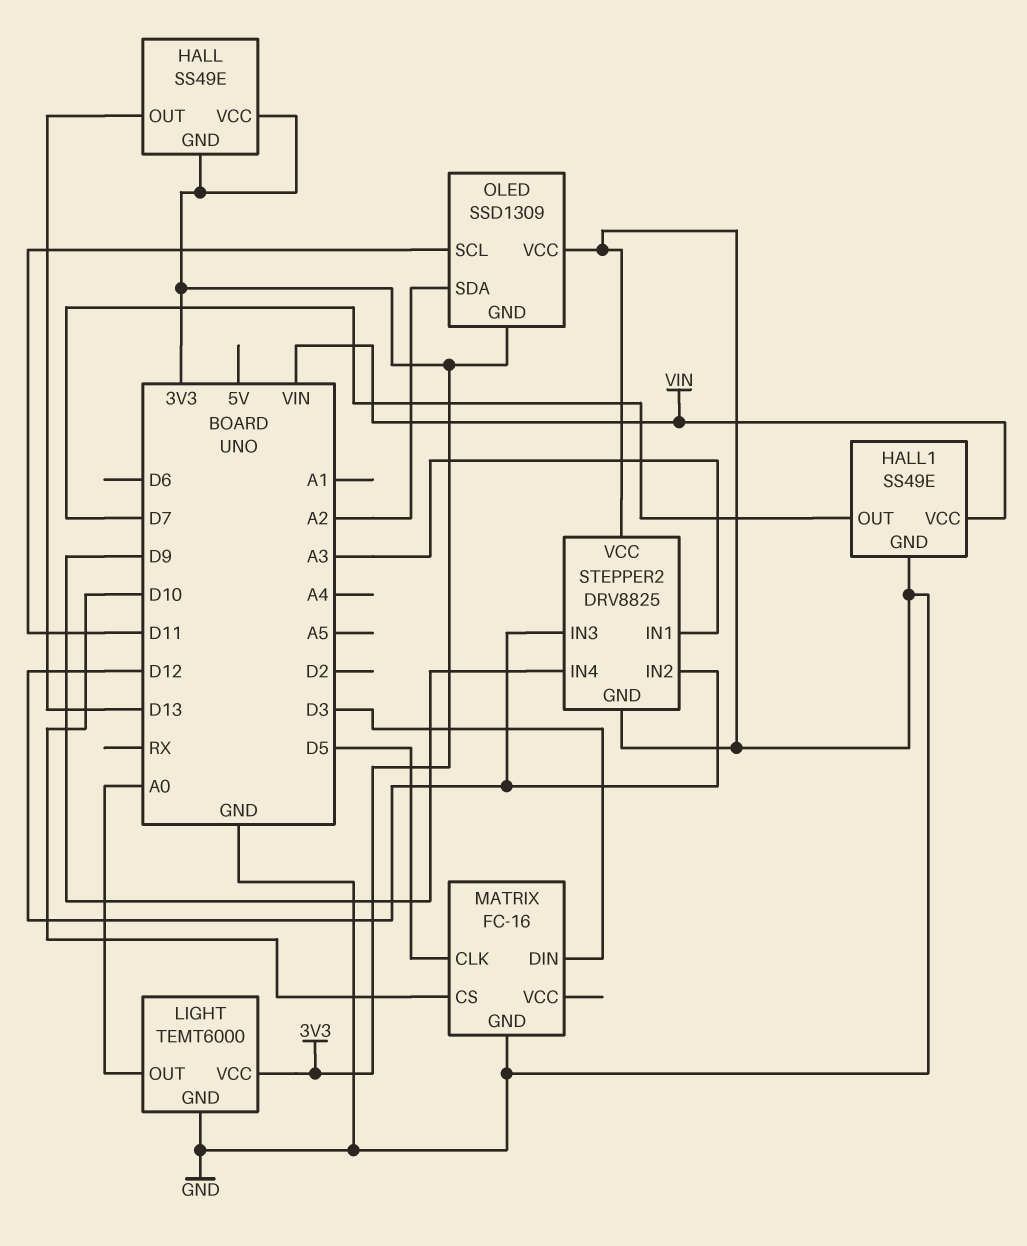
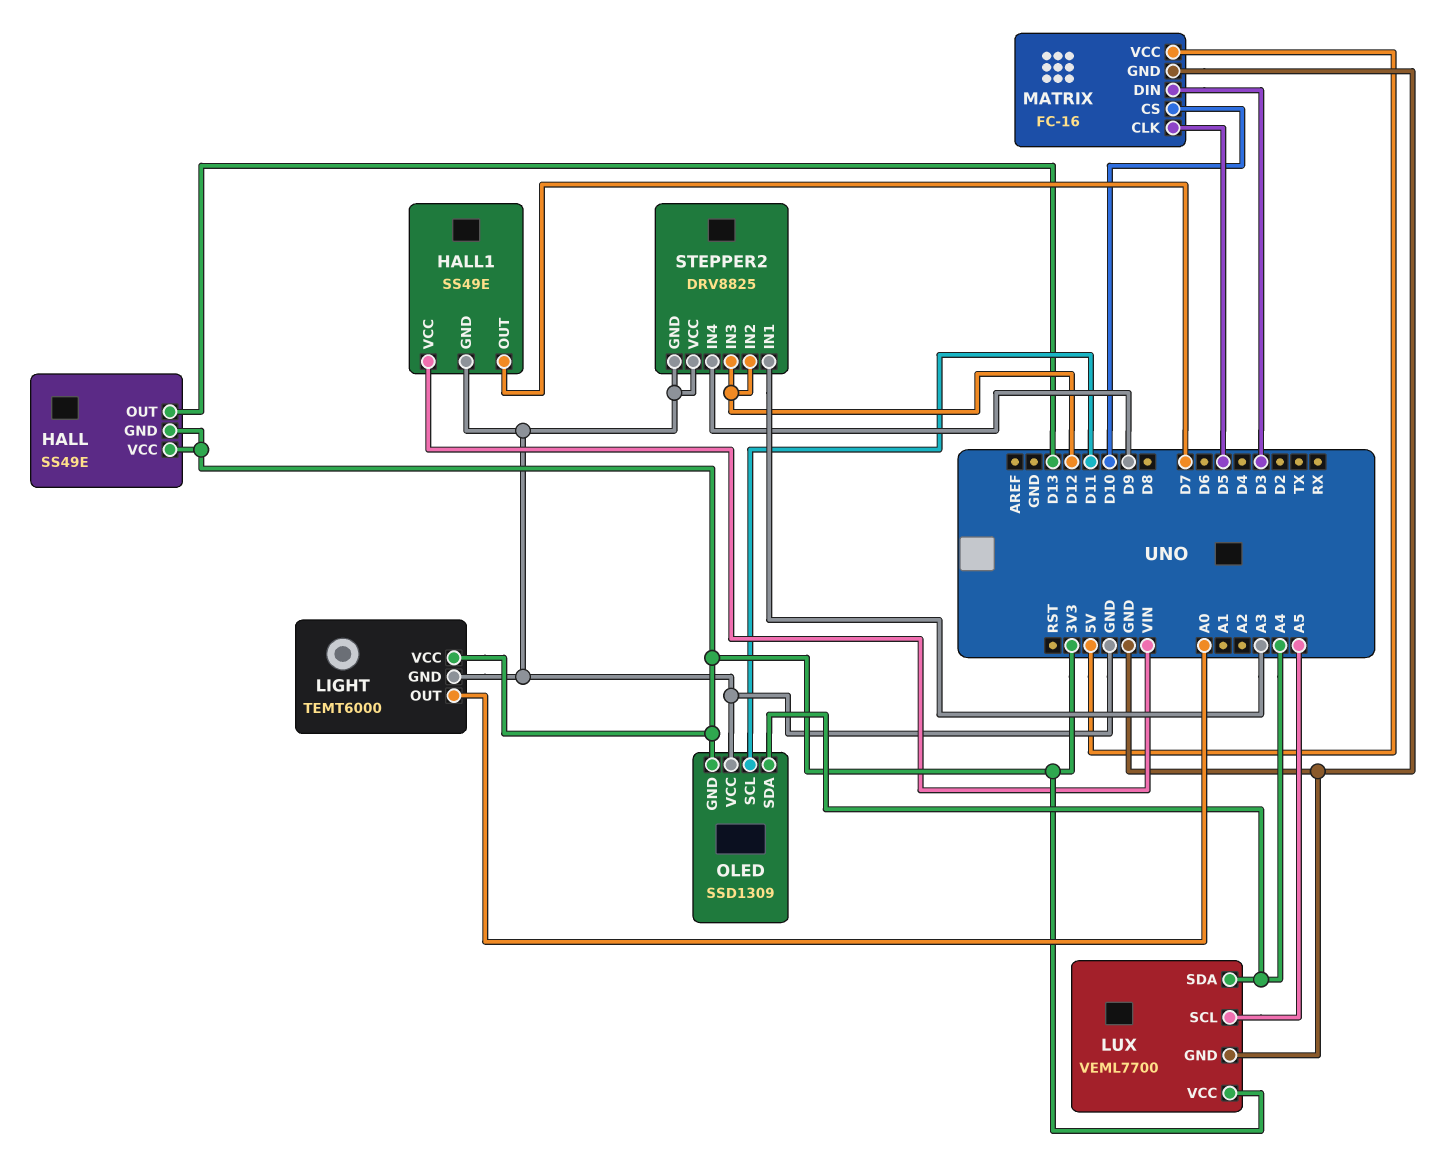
LUX: none -> VEML7700
LUX pin GND: none -> GND
LUX pin SCL: none -> A5
LUX pin SDA: none -> A4
LUX pin VCC: none -> 3V3
MATRIX pin VCC: none -> 5V
OLED pin SDA: A2 -> A4

